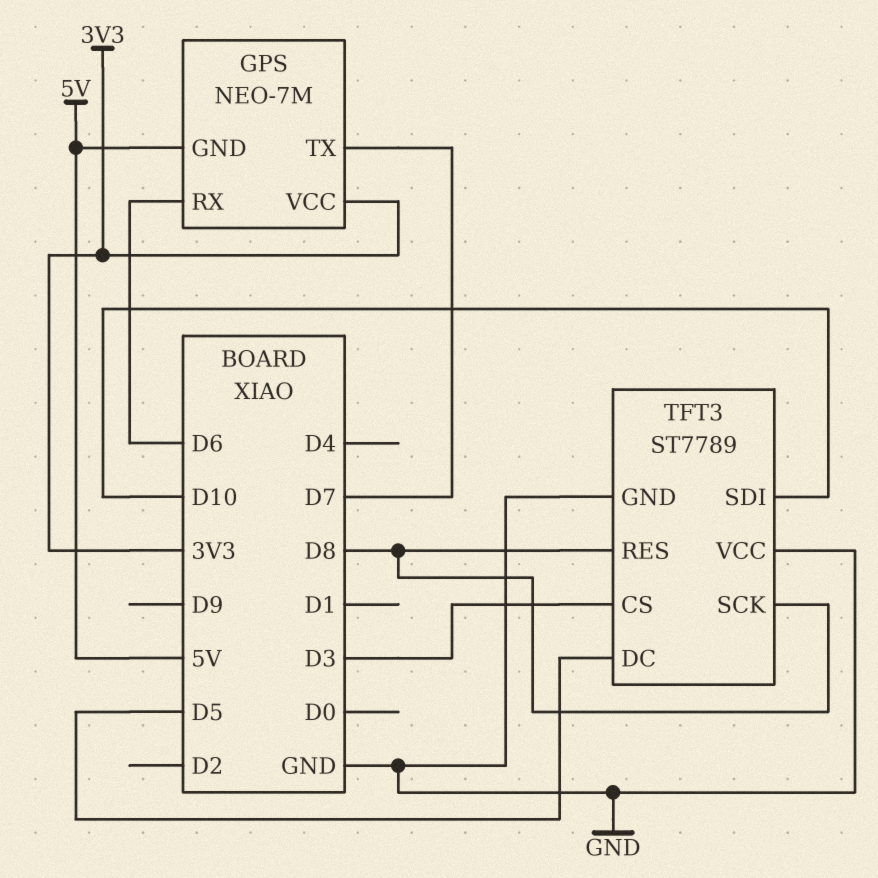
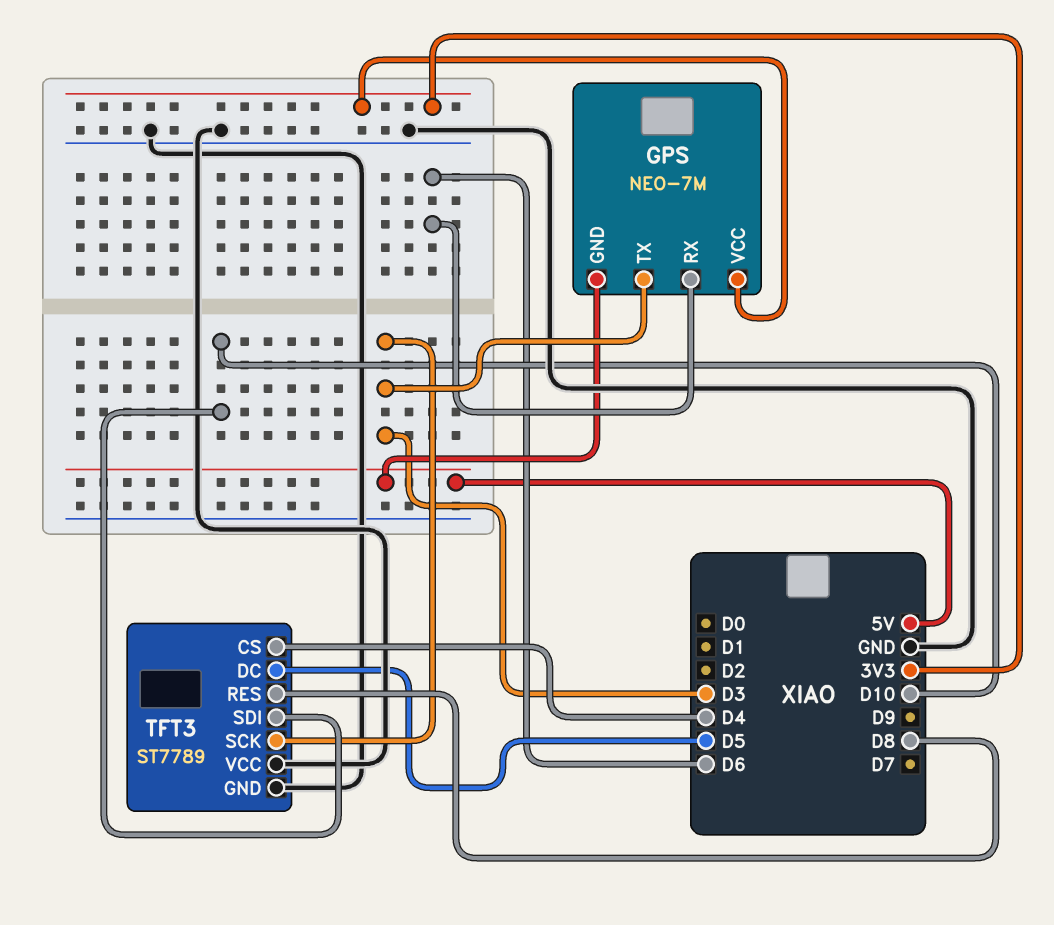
GPS pin TX: D7 -> D3
TFT3 pin CS: D3 -> D4
TFT3 pin SCK: D8 -> D3

